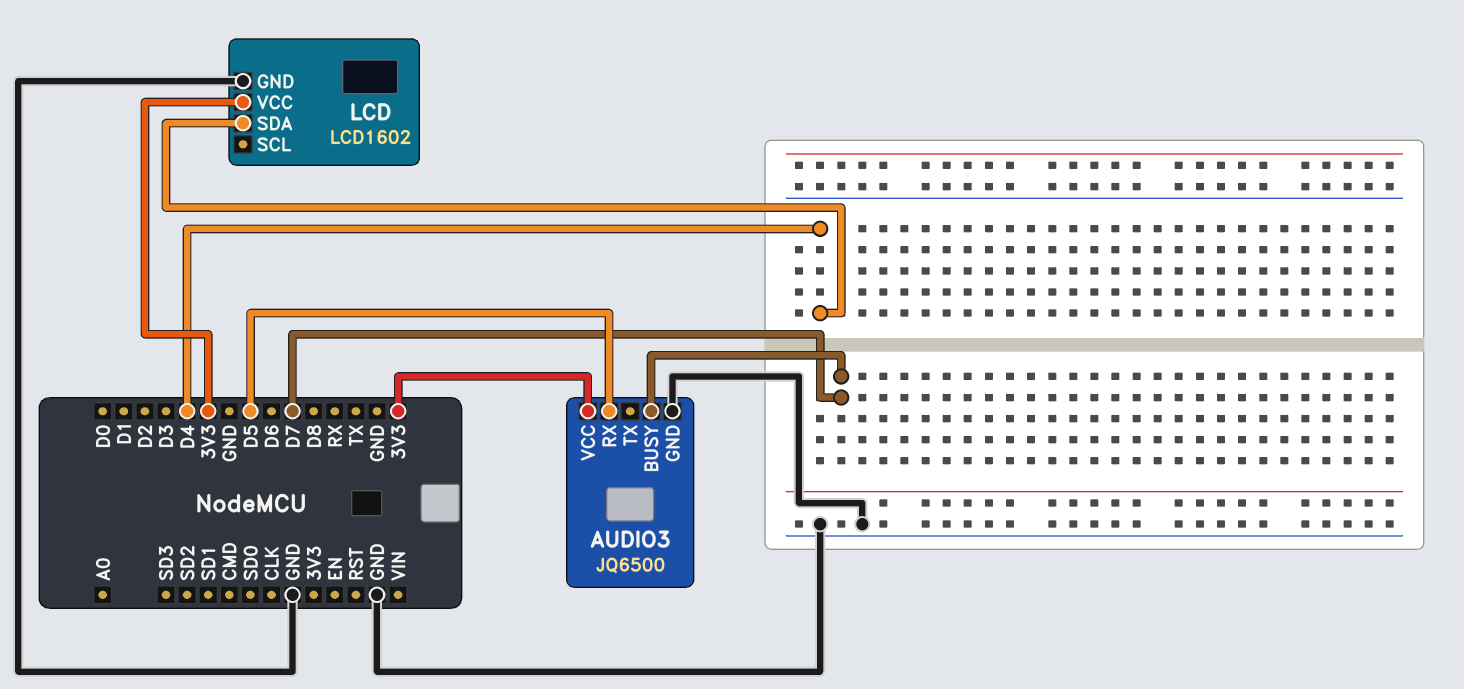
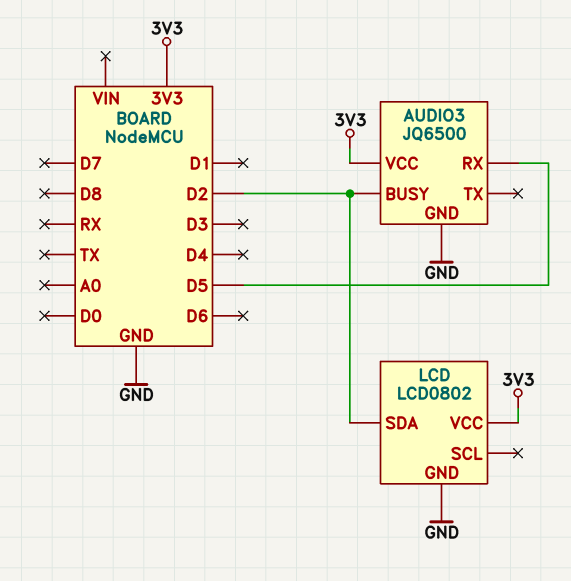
AUDIO3 pin BUSY: D7 -> D2
LCD: LCD1602 -> LCD0802
LCD pin SDA: D4 -> D2

